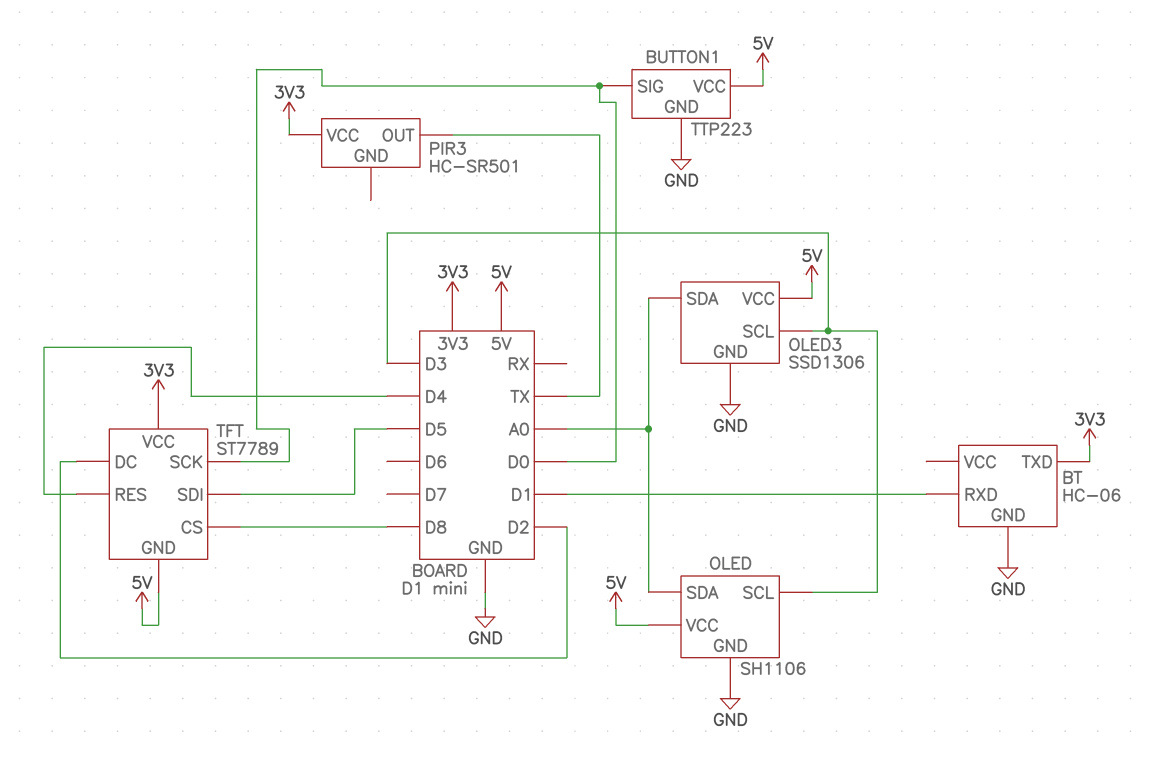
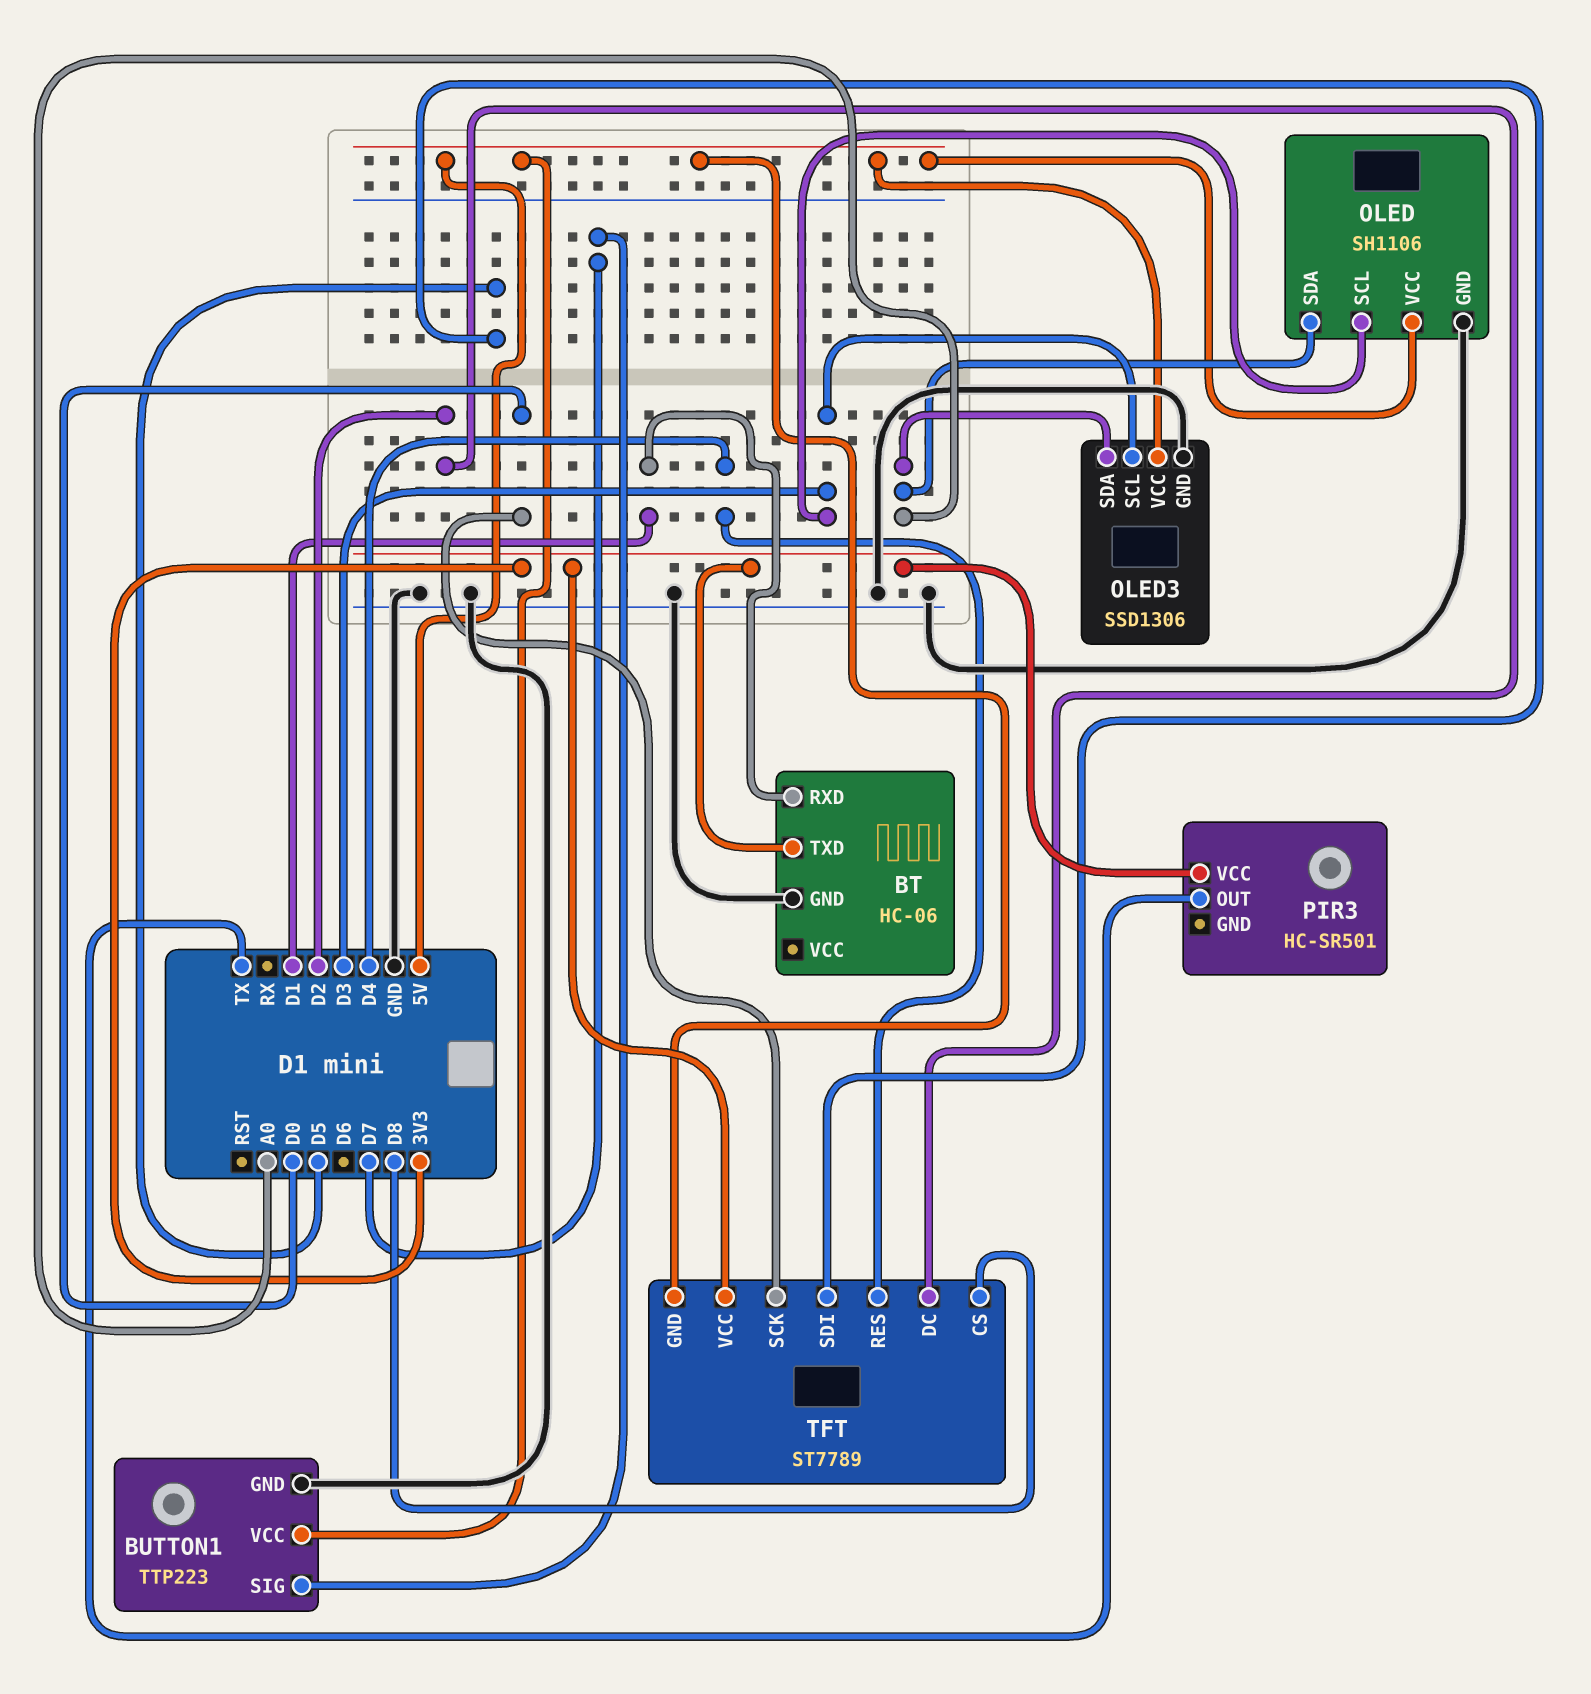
BUTTON1 pin SIG: D0 -> D7

